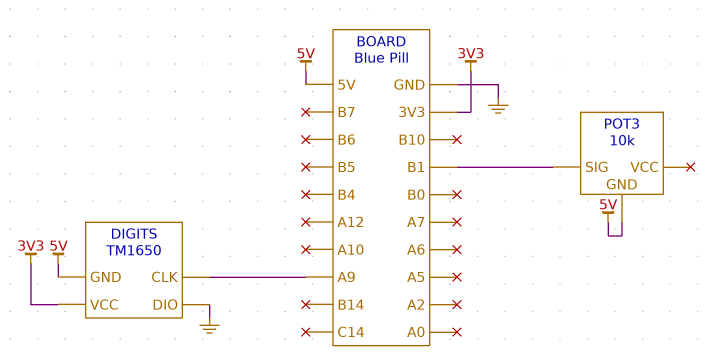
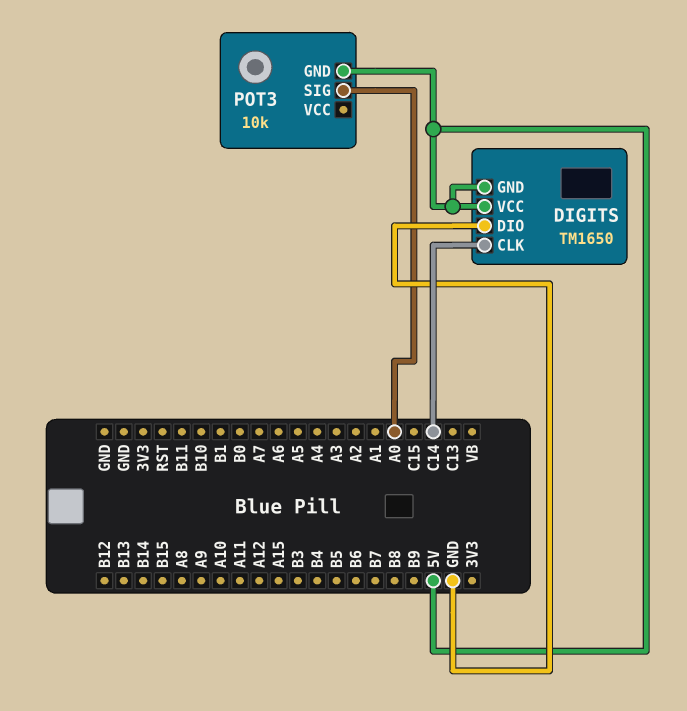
DIGITS pin CLK: A9 -> C14
DIGITS pin VCC: 3V3 -> 5V
POT3 pin SIG: B1 -> A0

